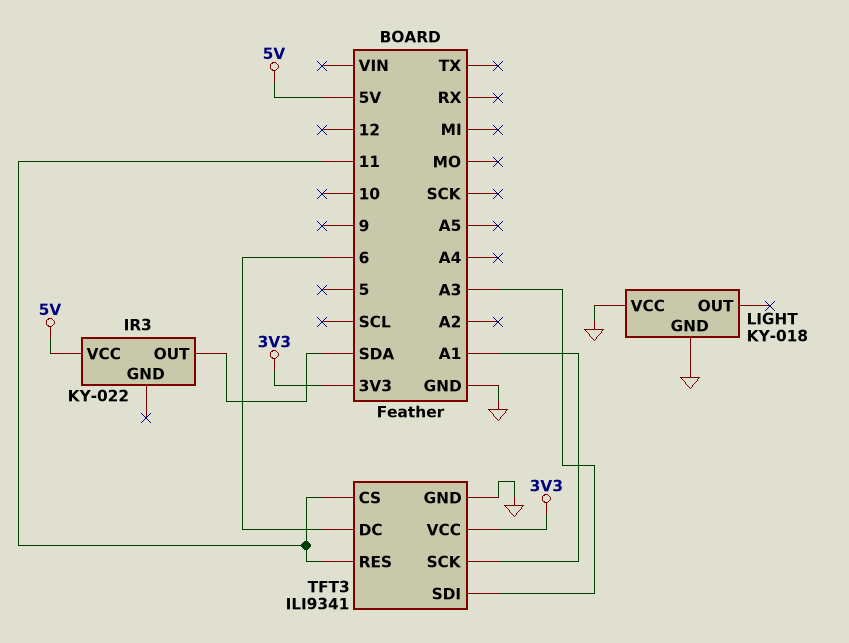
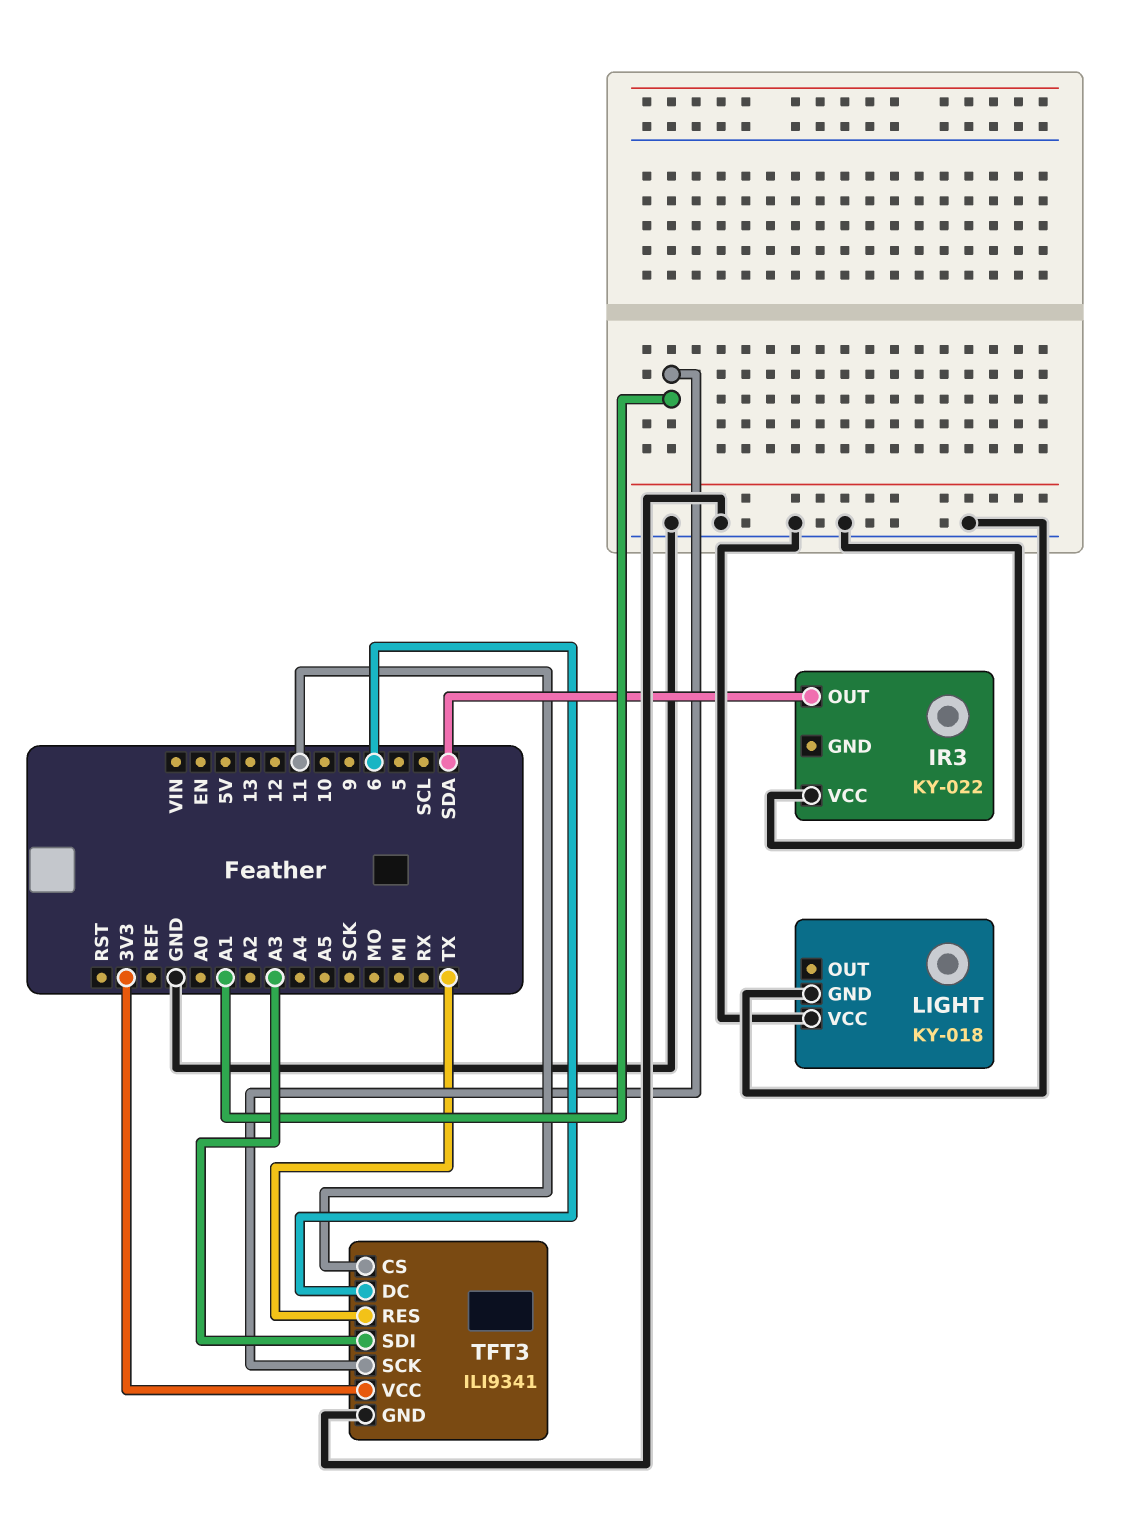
IR3 pin VCC: 5V -> GND
TFT3 pin RES: 11 -> TX

